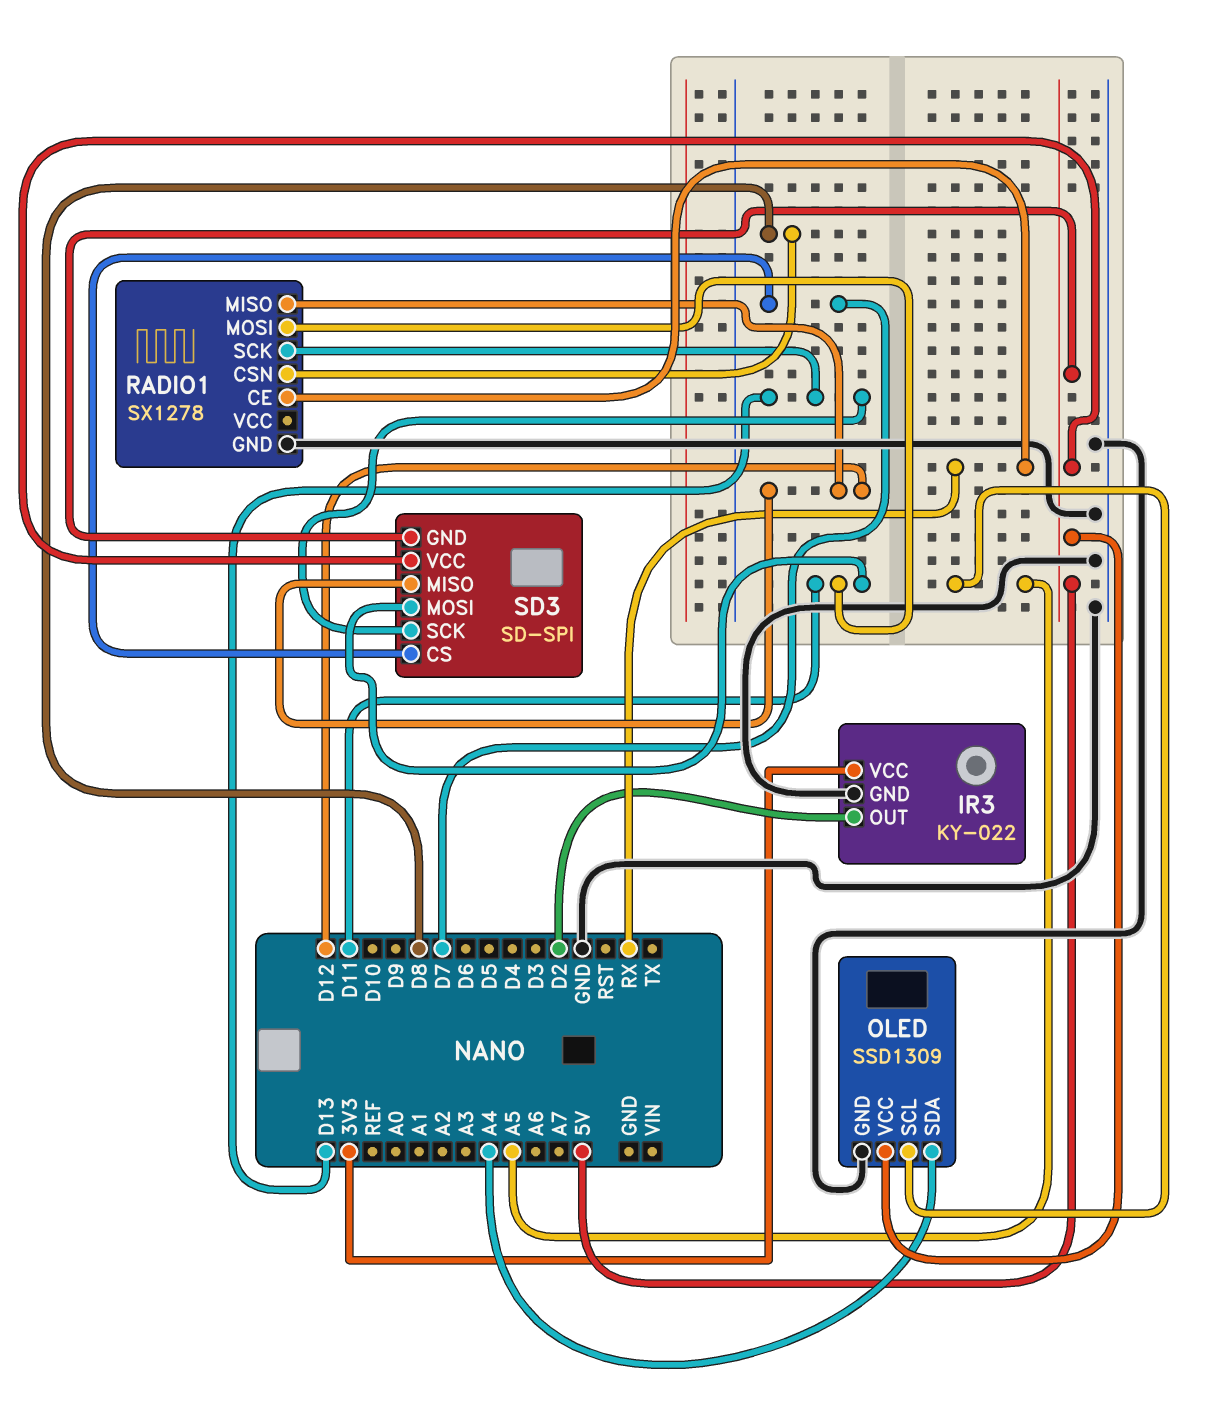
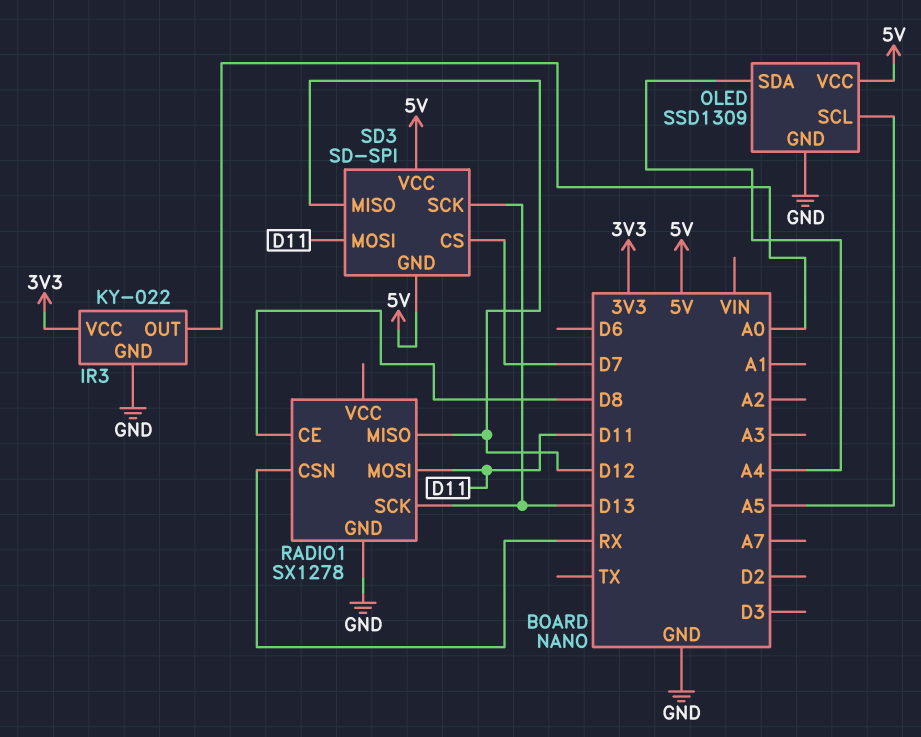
IR3 pin OUT: D2 -> A0
RADIO1 pin CE: RX -> D8
RADIO1 pin CSN: D8 -> RX

